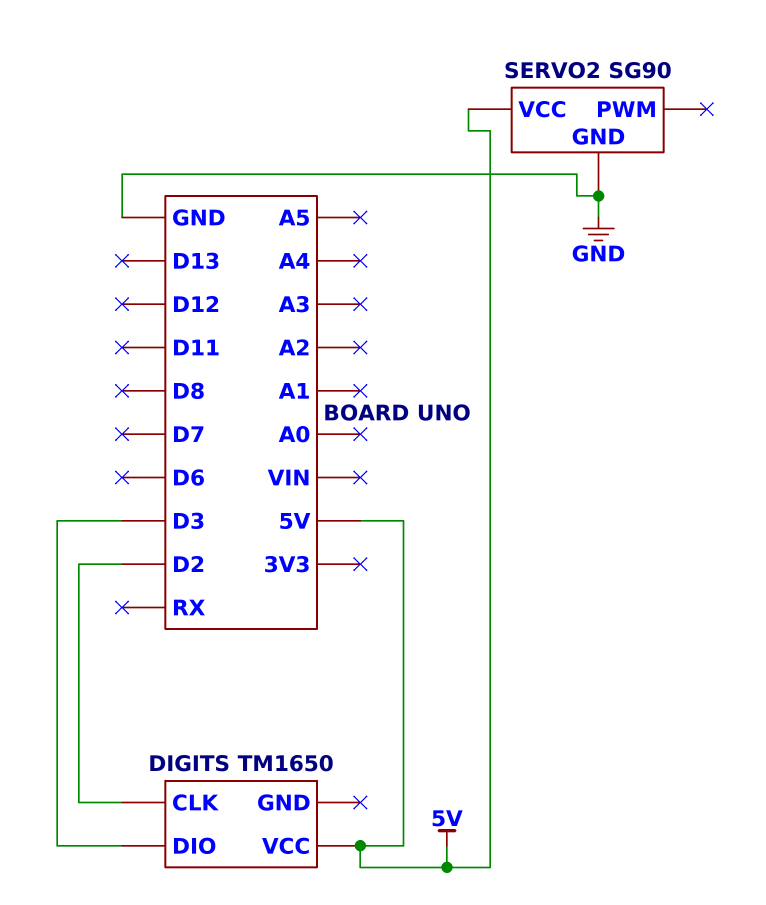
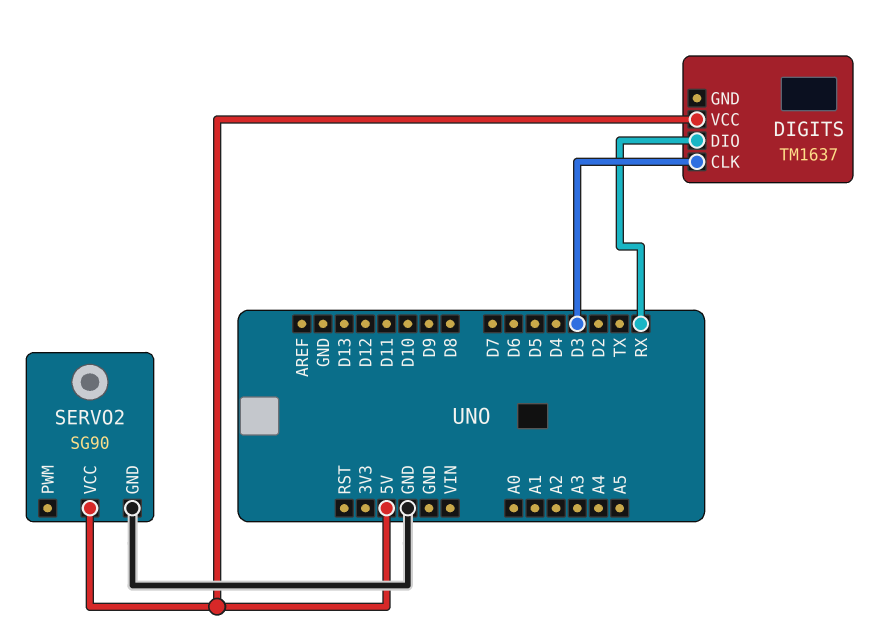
DIGITS: TM1650 -> TM1637
DIGITS pin CLK: D2 -> D3
DIGITS pin DIO: D3 -> RX

